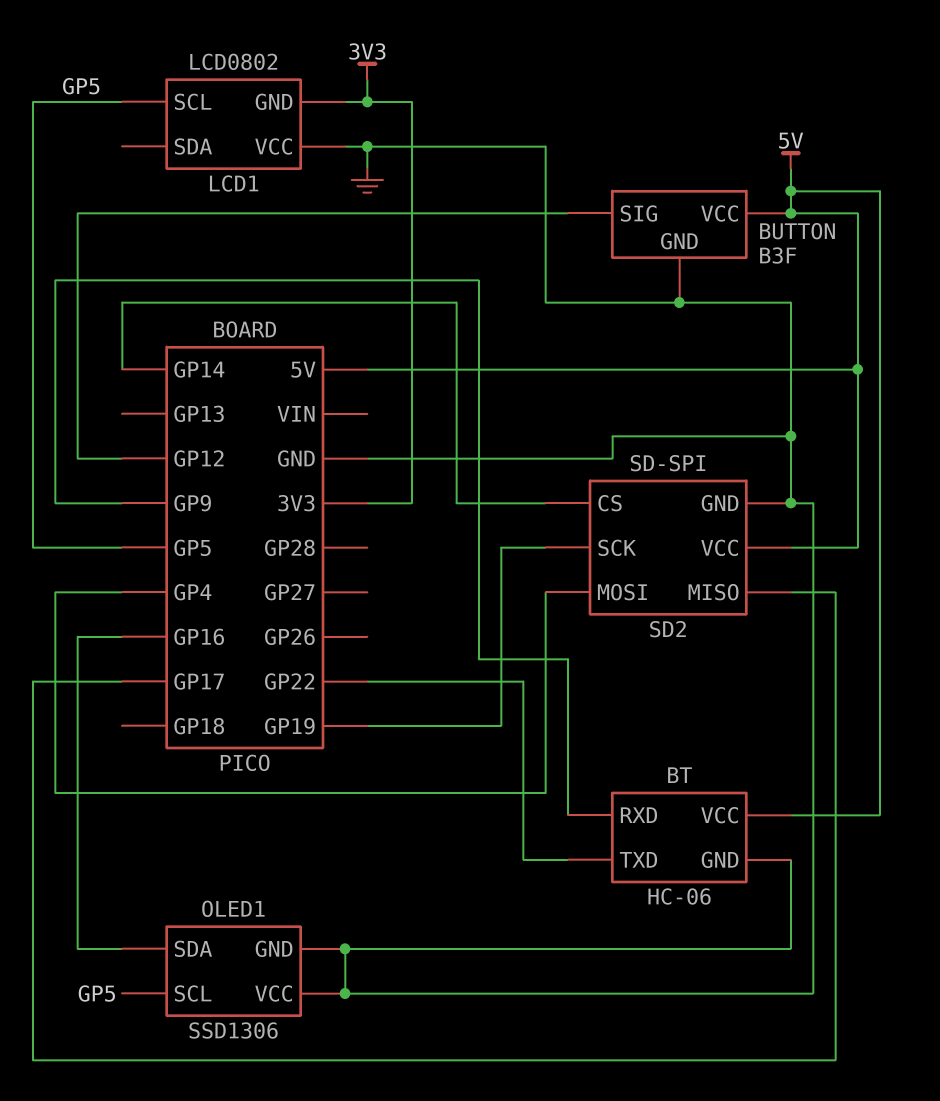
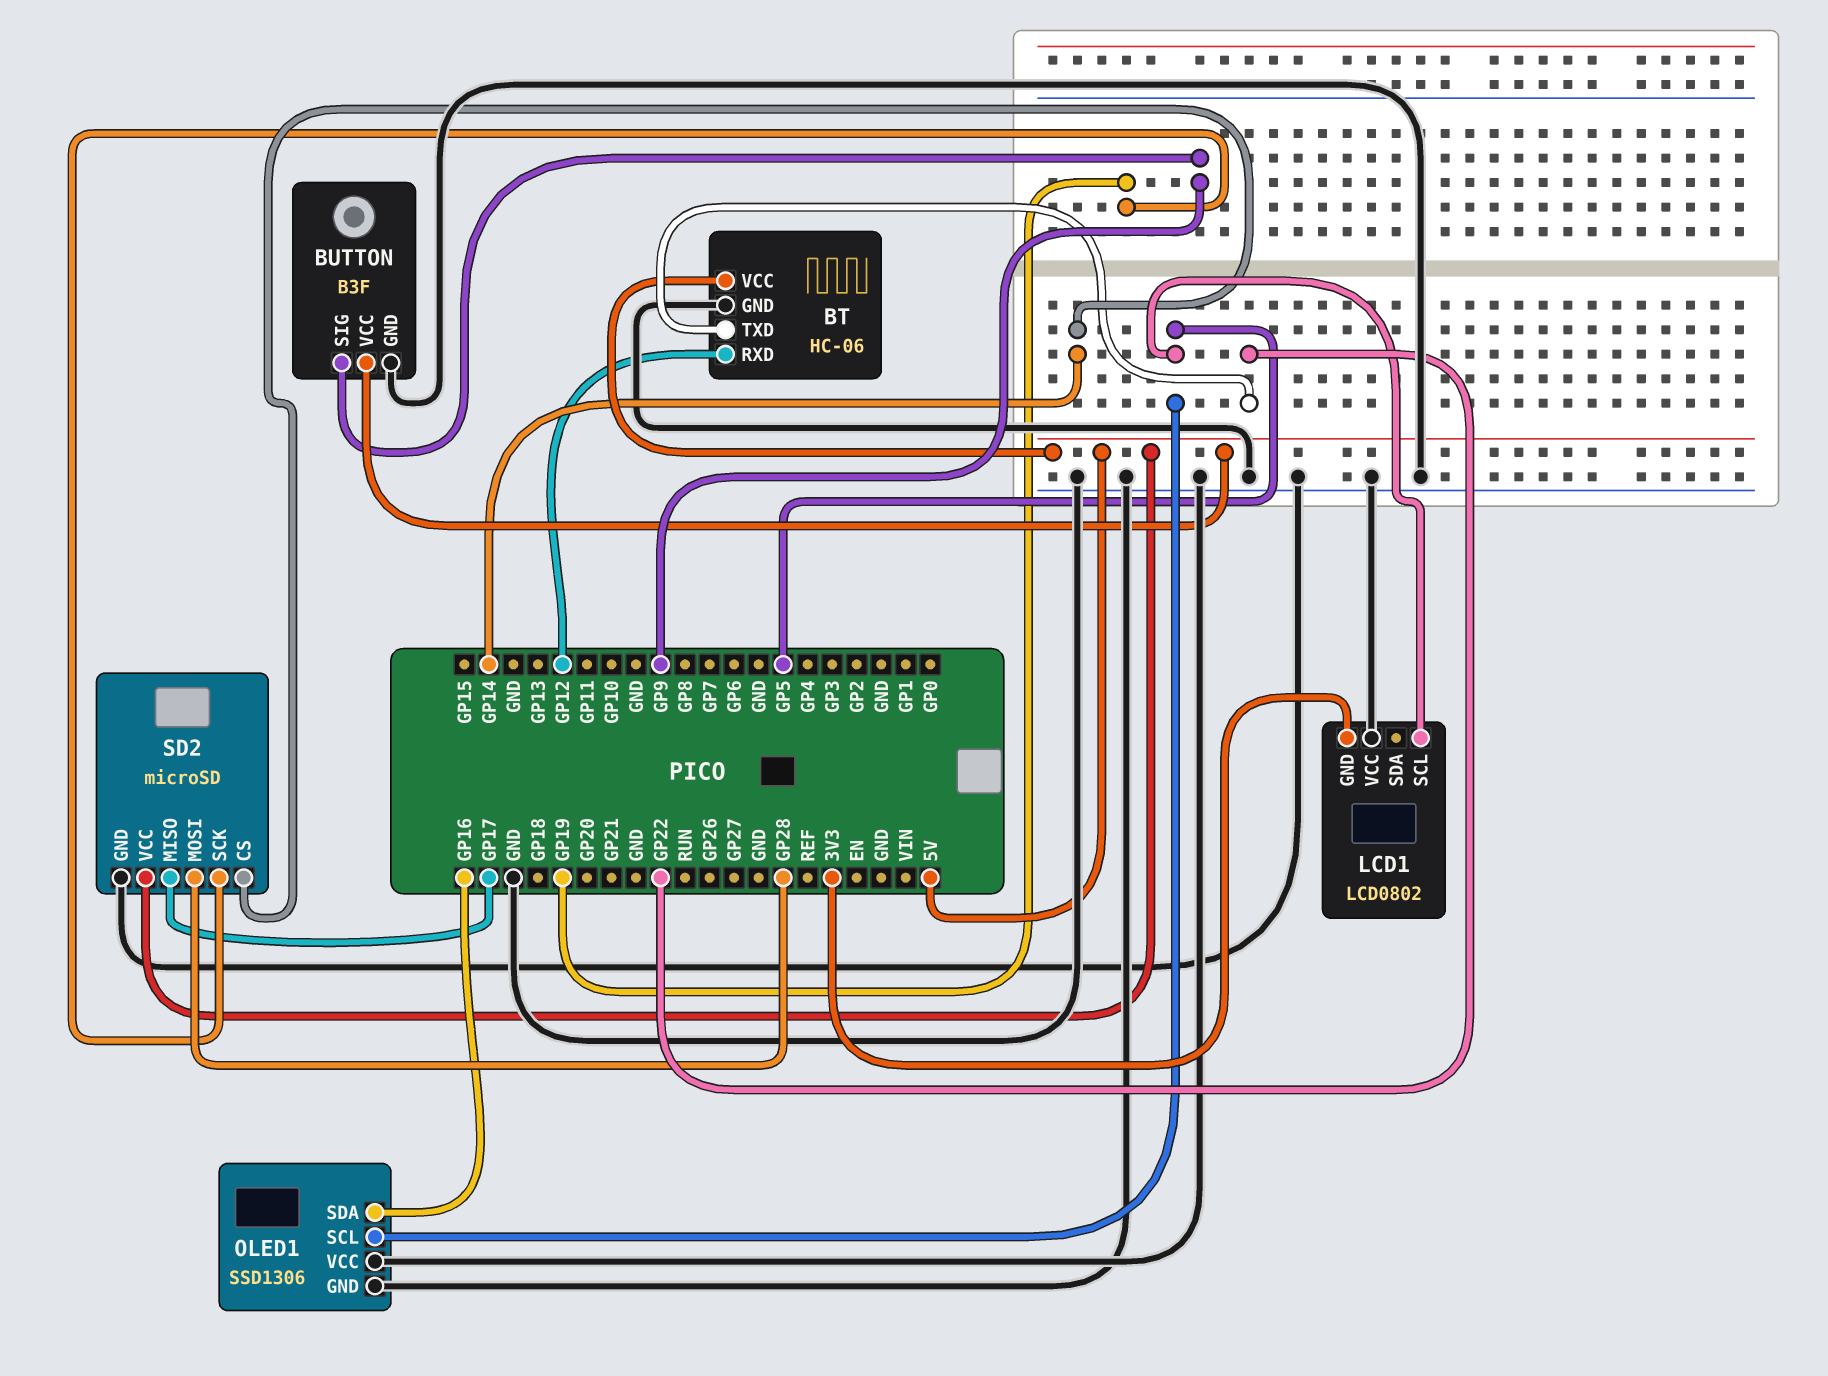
BT pin RXD: GP9 -> GP12
BUTTON pin SIG: GP12 -> GP9
SD2: SD-SPI -> microSD
SD2 pin MOSI: GP4 -> GP28

